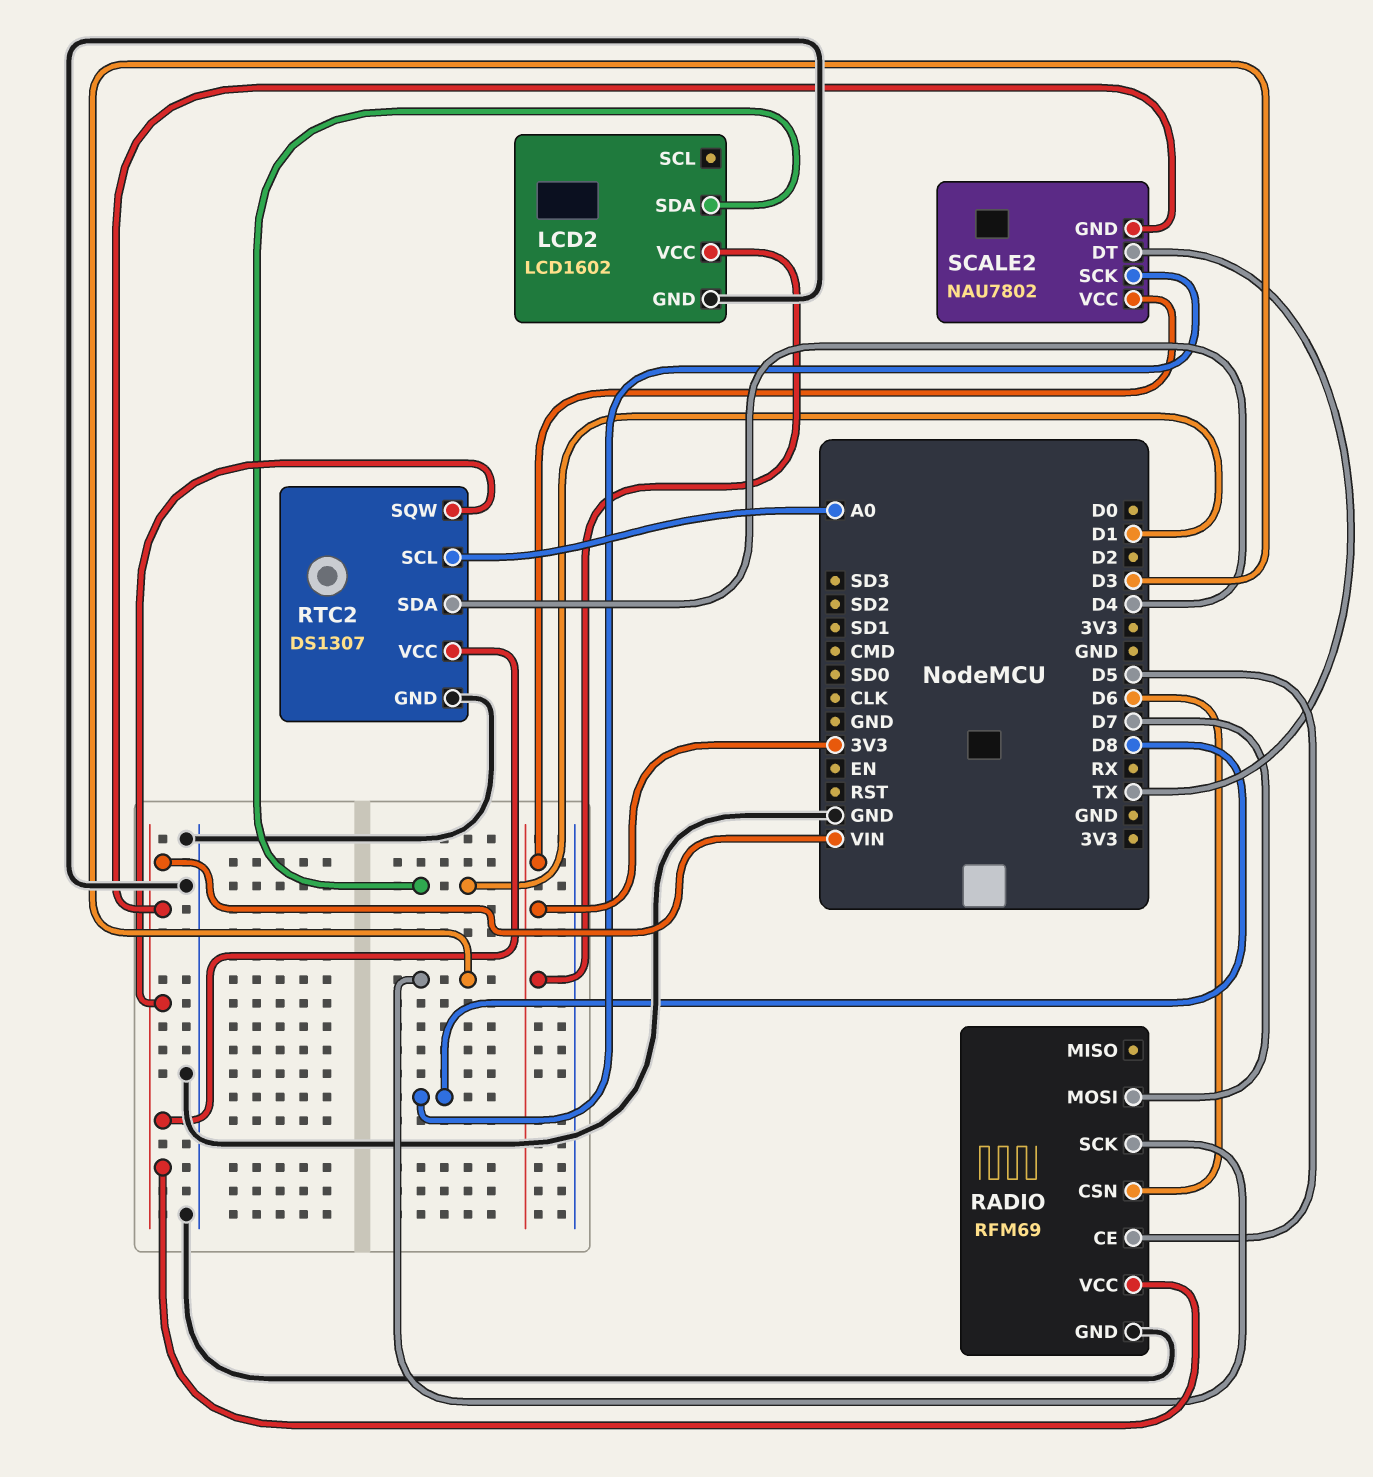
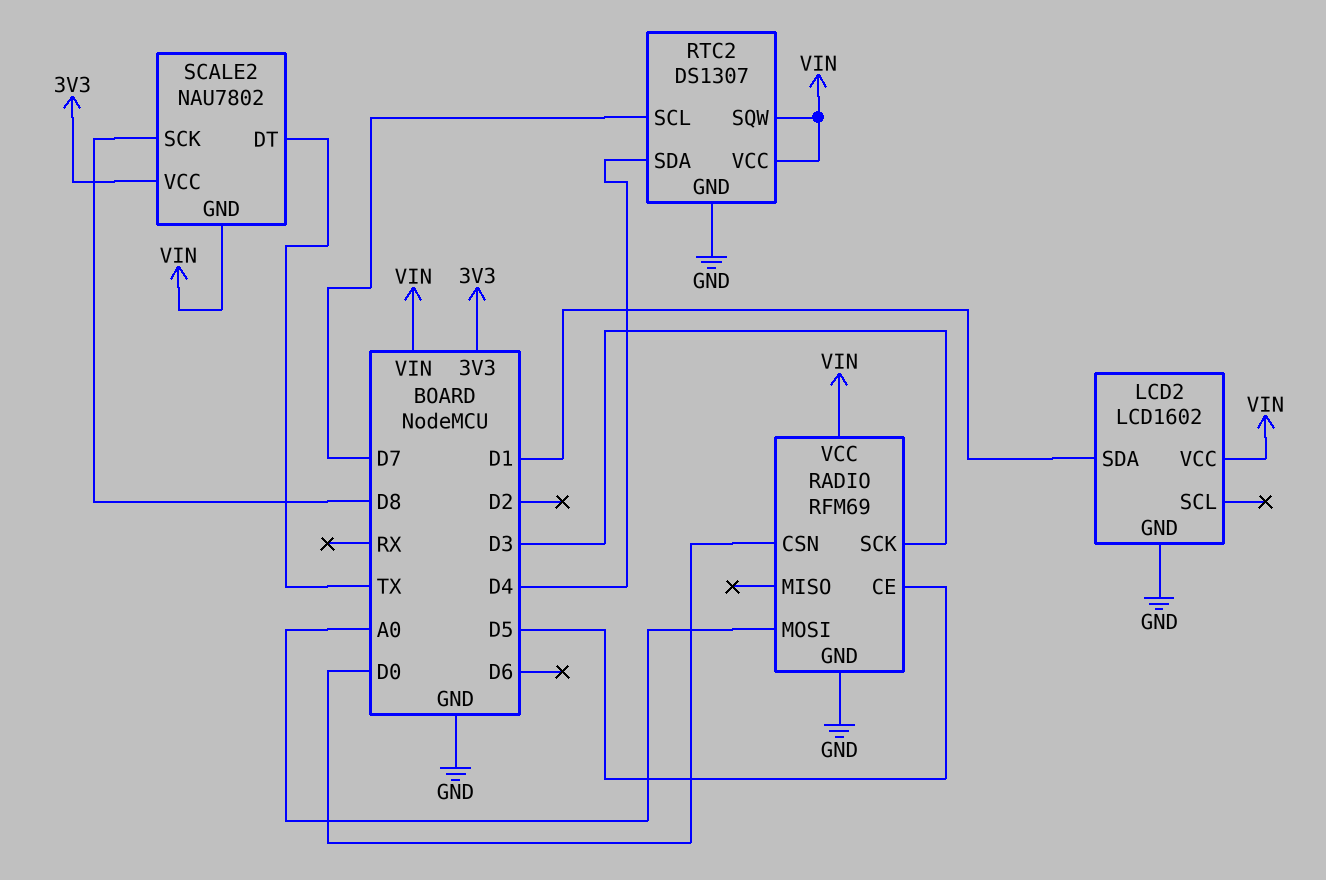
LCD2 pin VCC: 3V3 -> VIN
RADIO pin CSN: D6 -> D0
RADIO pin MOSI: D7 -> A0
RTC2 pin SCL: A0 -> D7

